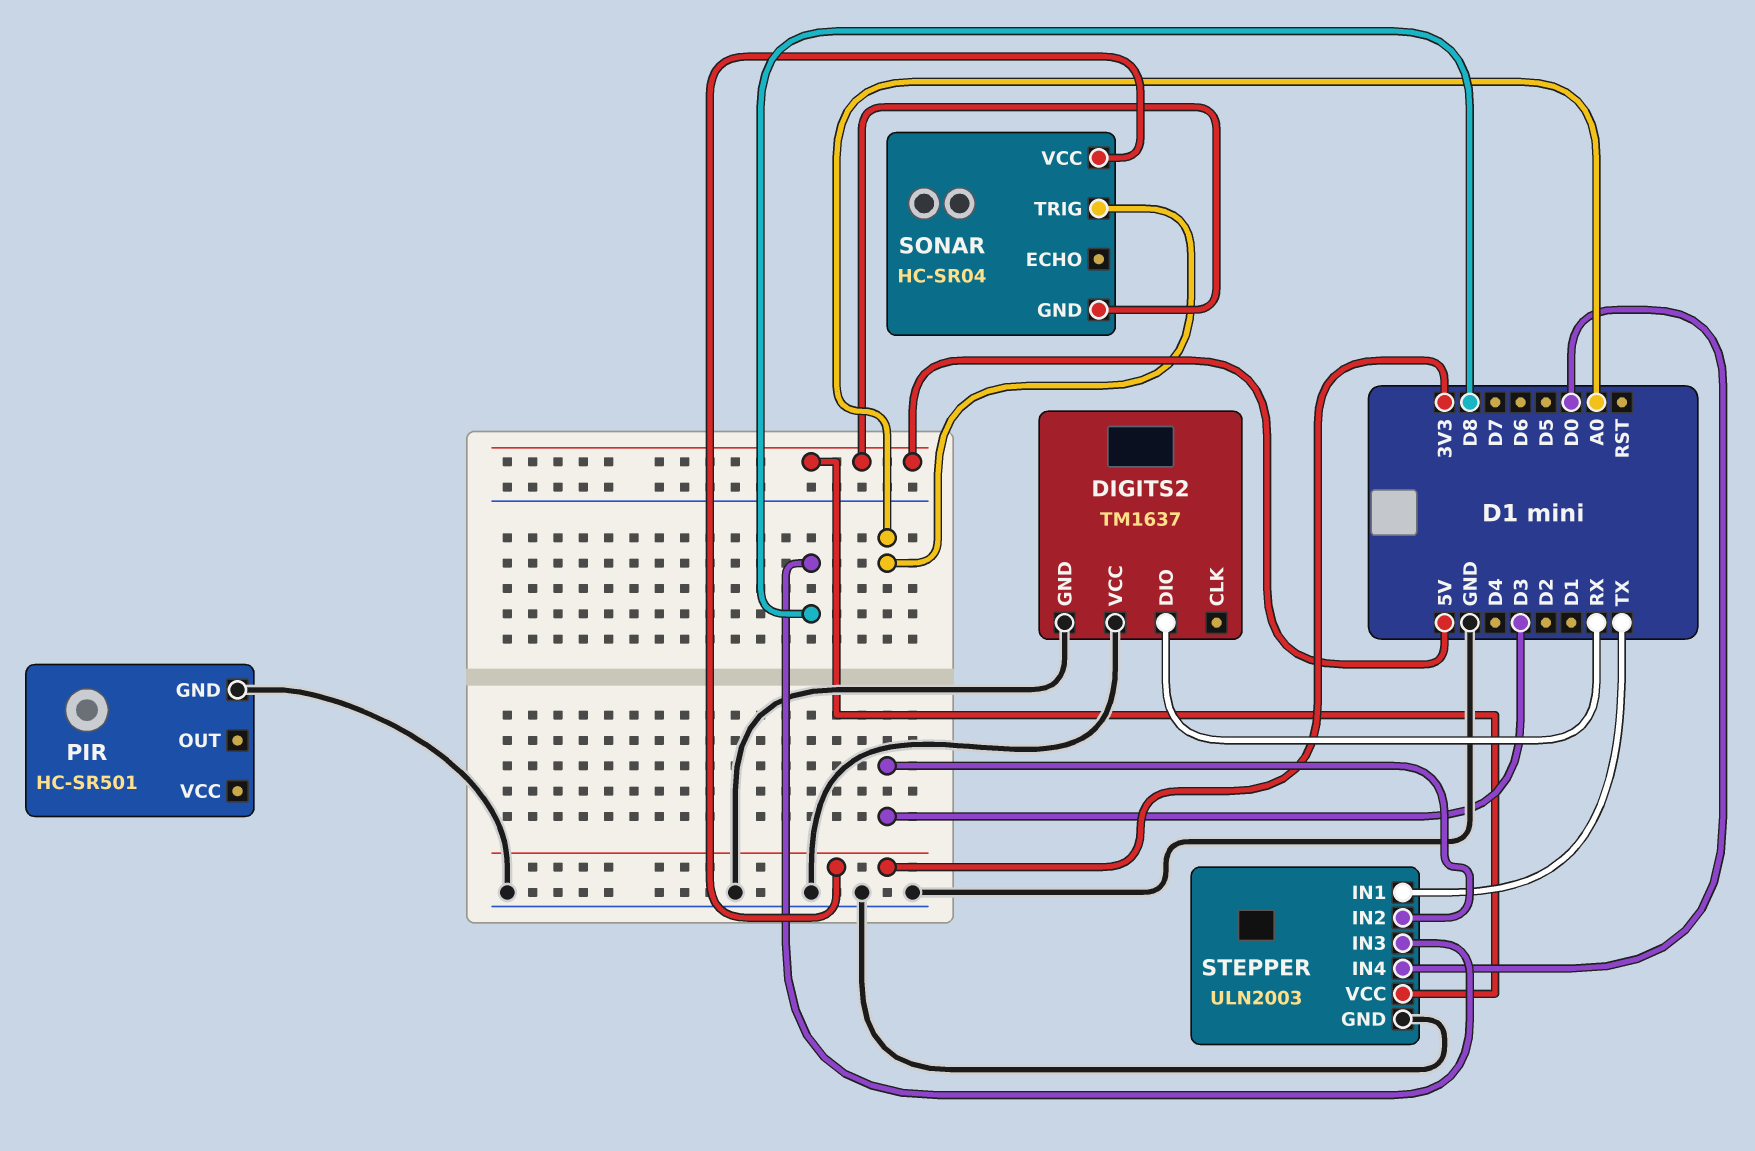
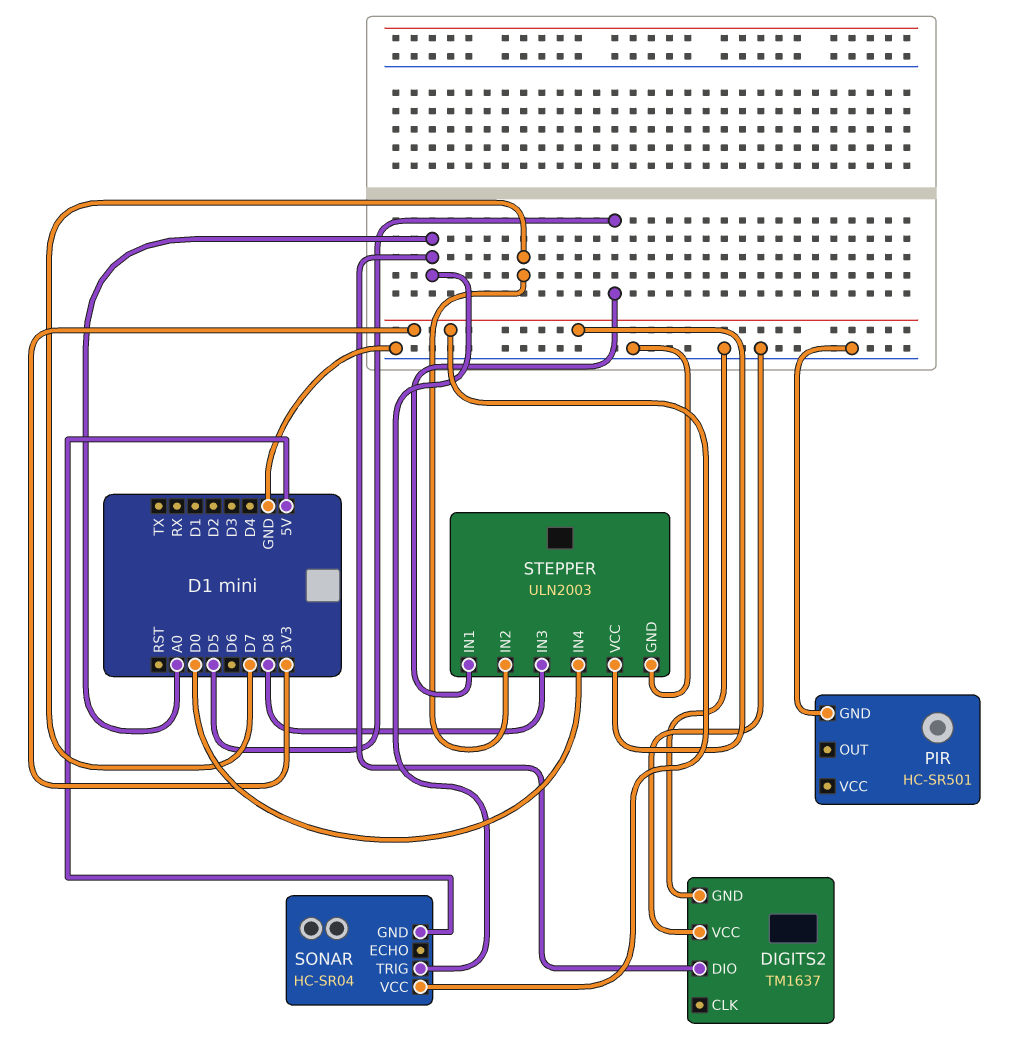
DIGITS2 pin DIO: RX -> A0
STEPPER pin IN1: TX -> D5
STEPPER pin IN2: D3 -> D7
STEPPER pin VCC: 5V -> 3V3

